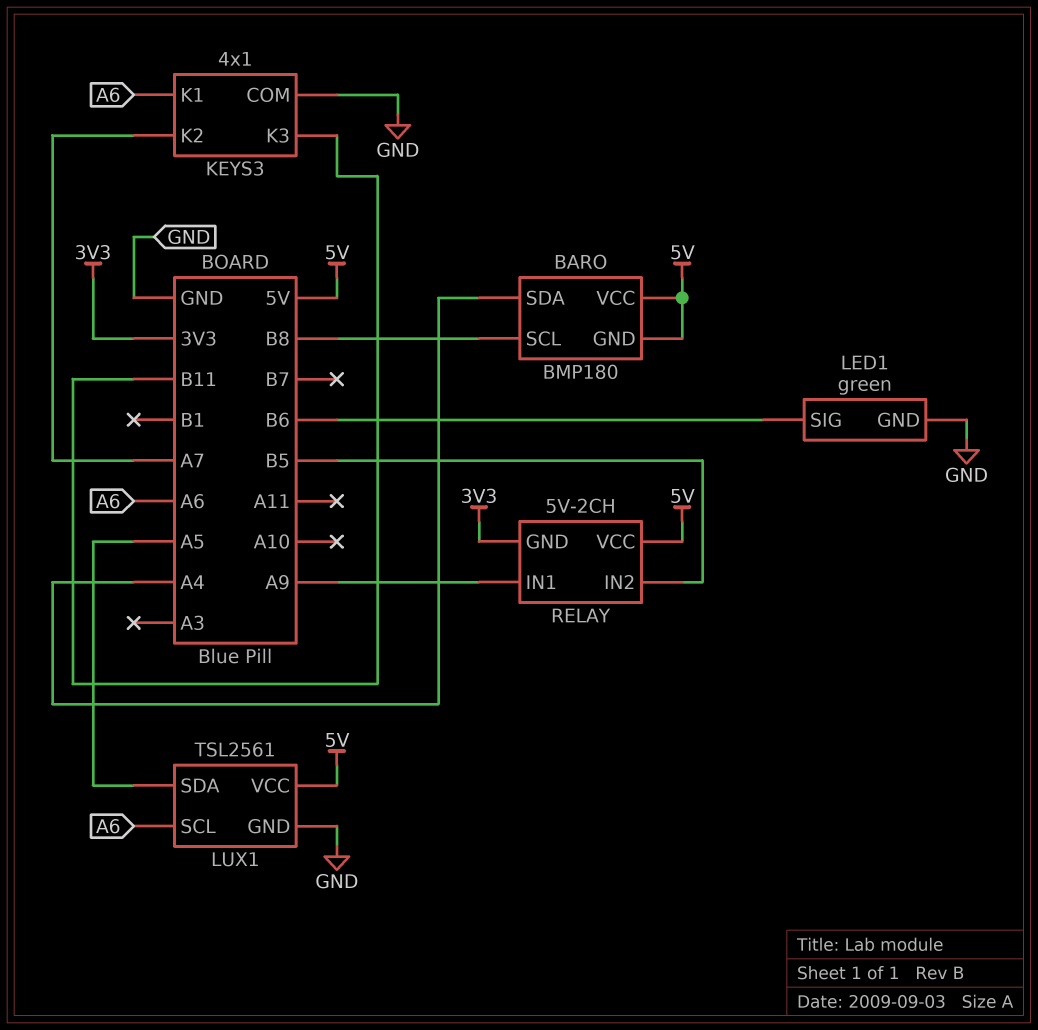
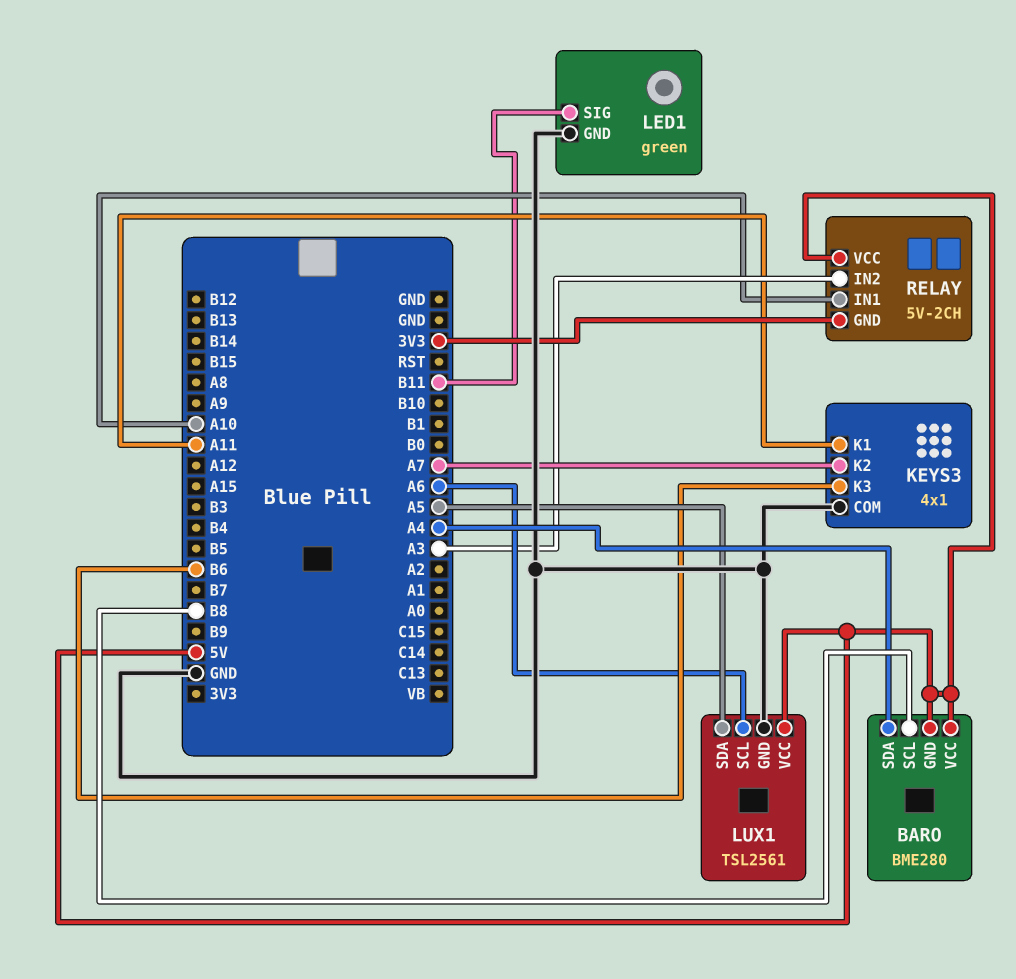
BARO: BMP180 -> BME280
KEYS3 pin K1: A6 -> A11
KEYS3 pin K3: B11 -> B6
LED1 pin SIG: B6 -> B11
RELAY pin IN1: A9 -> A10
RELAY pin IN2: B5 -> A3

